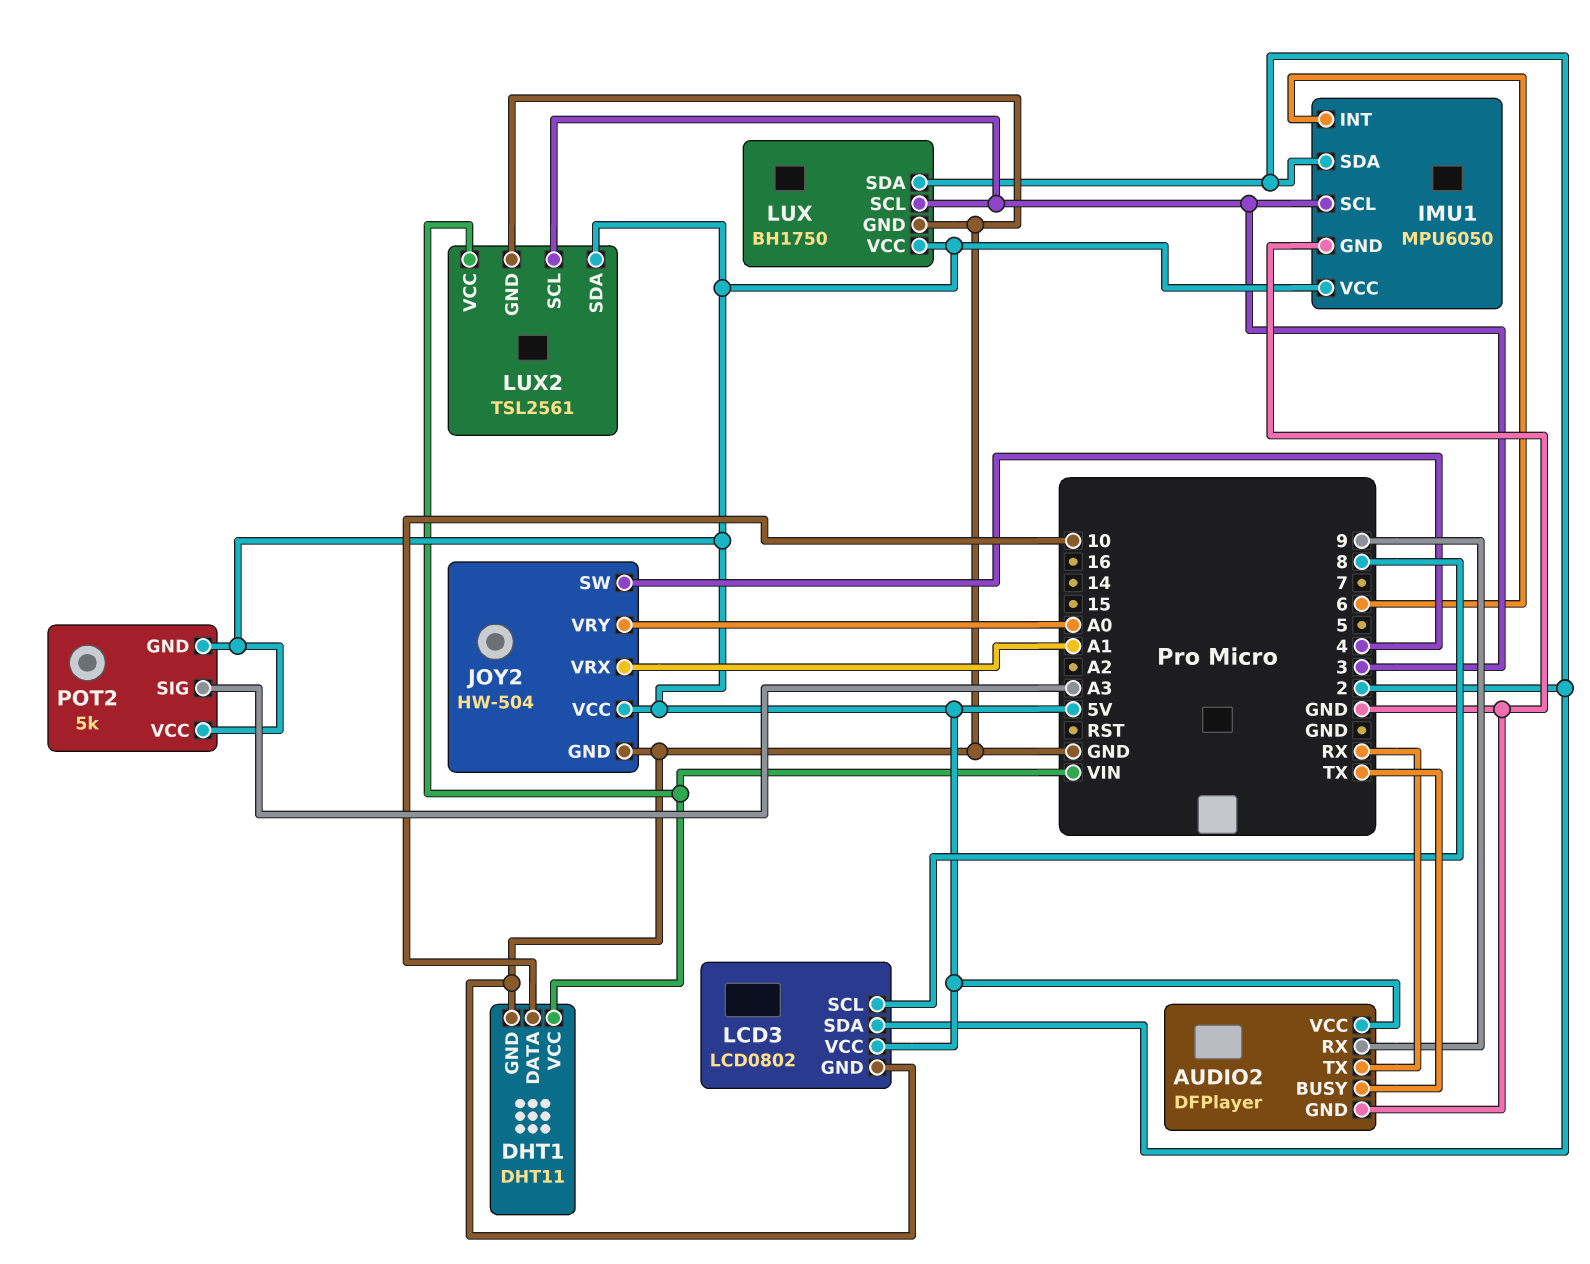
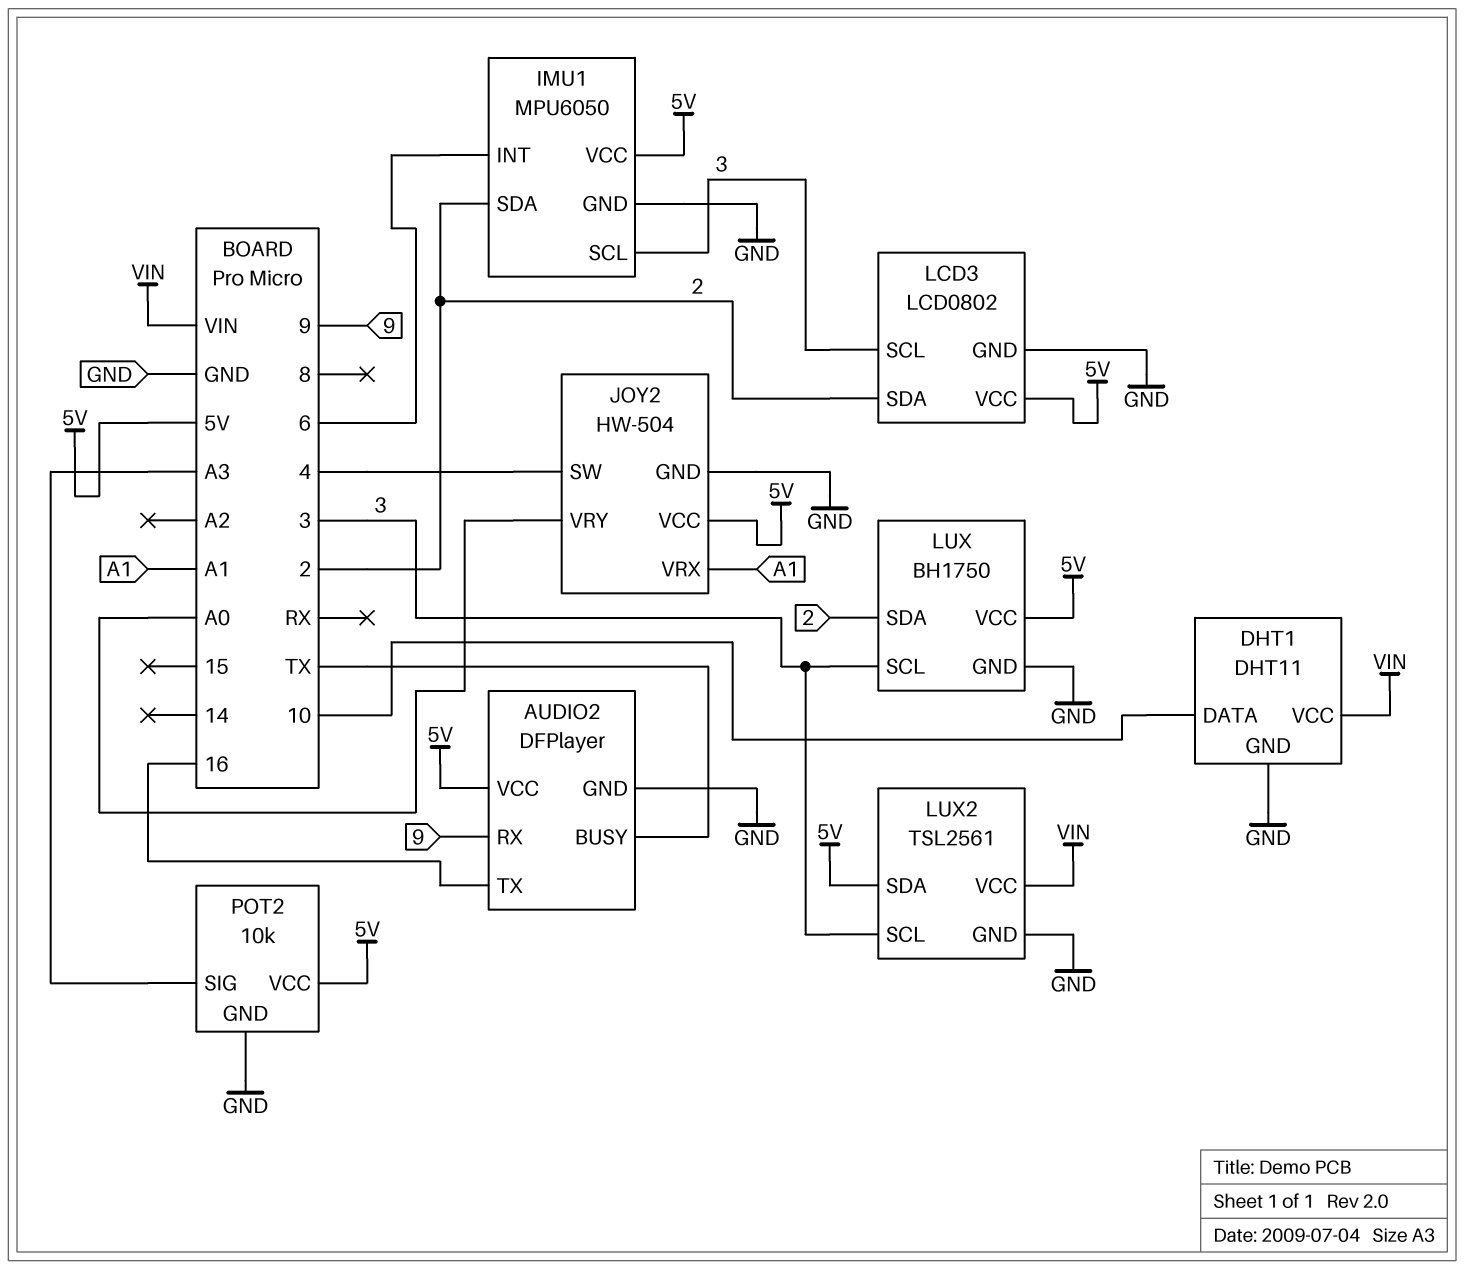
AUDIO2 pin TX: RX -> 16
LCD3 pin SCL: 8 -> 3
POT2: 5k -> 10k
POT2 pin GND: 5V -> GND

